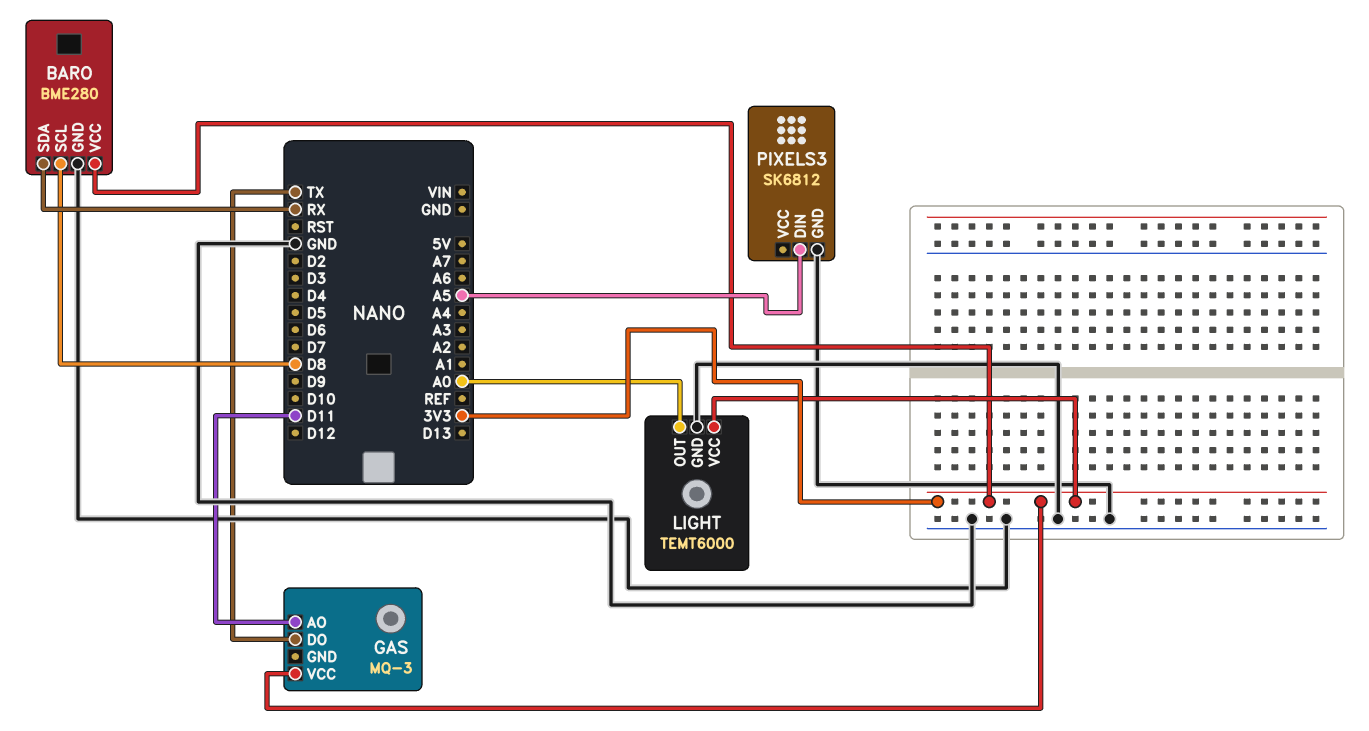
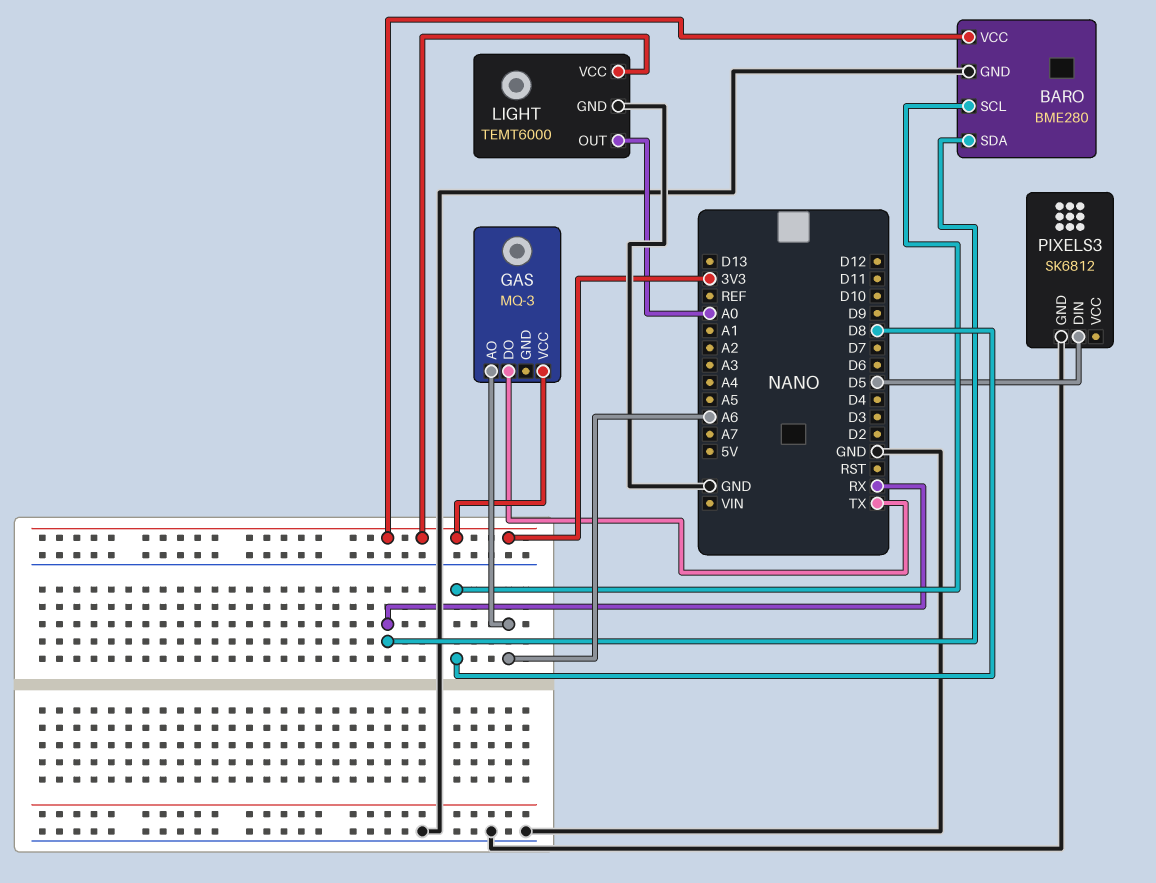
GAS pin AO: D11 -> A6
PIXELS3 pin DIN: A5 -> D5

